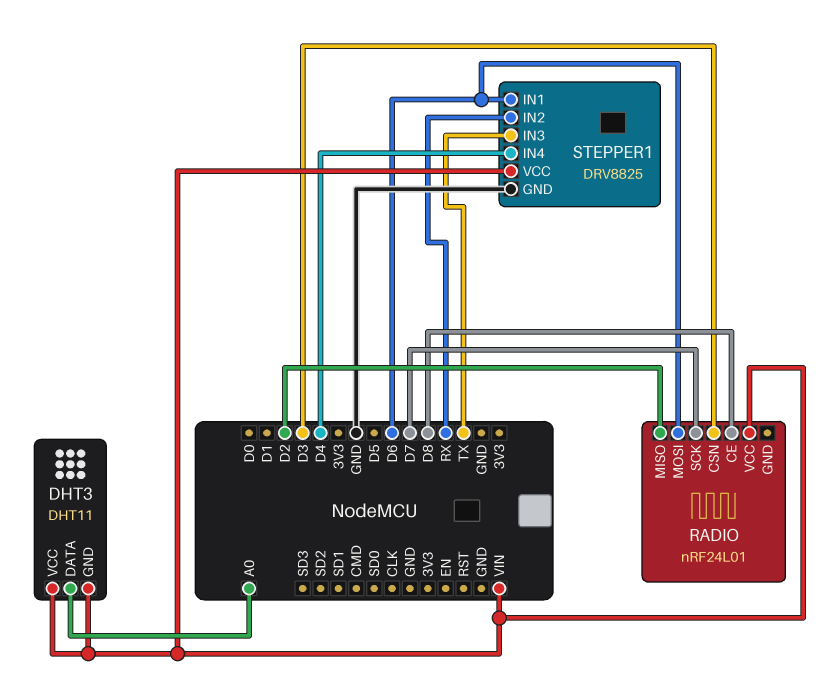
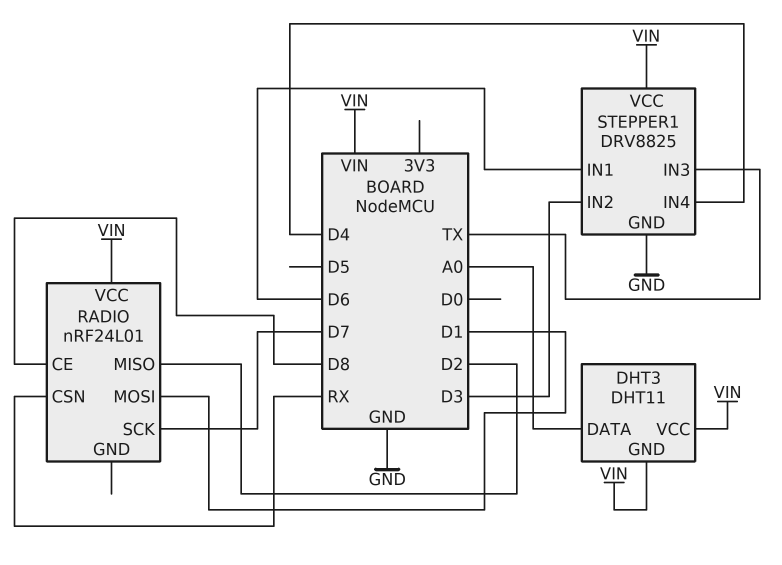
RADIO pin CSN: D3 -> RX
RADIO pin MOSI: D6 -> D1
STEPPER1 pin IN2: RX -> D3

